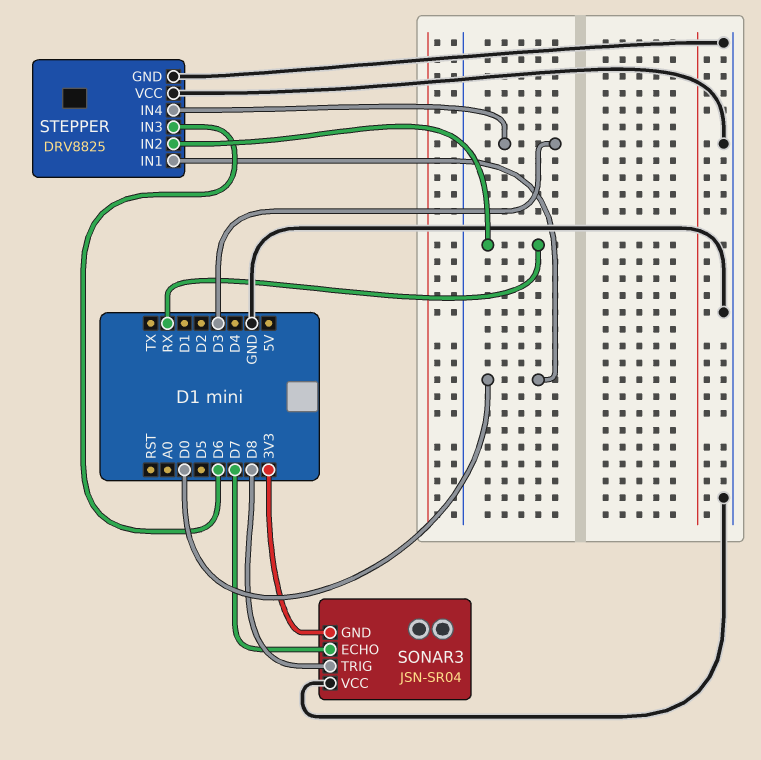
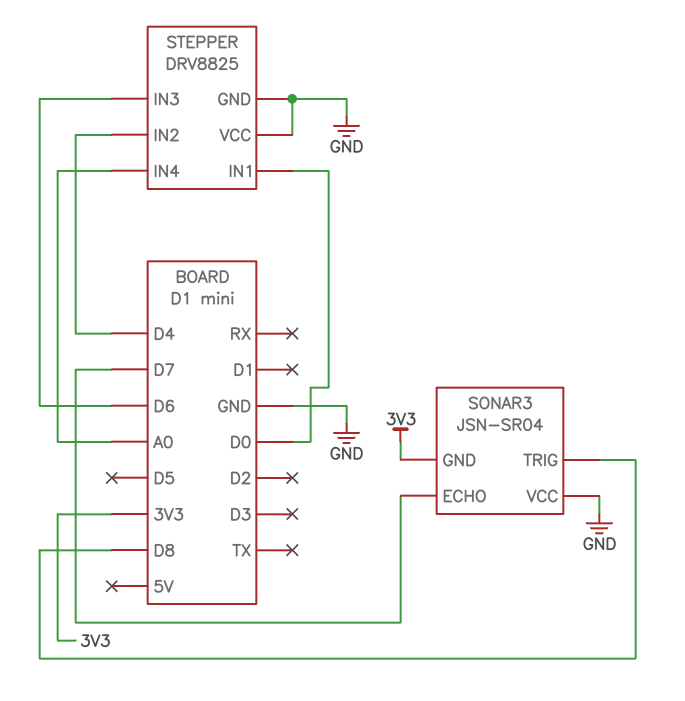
STEPPER pin IN2: RX -> D4
STEPPER pin IN4: D3 -> A0

